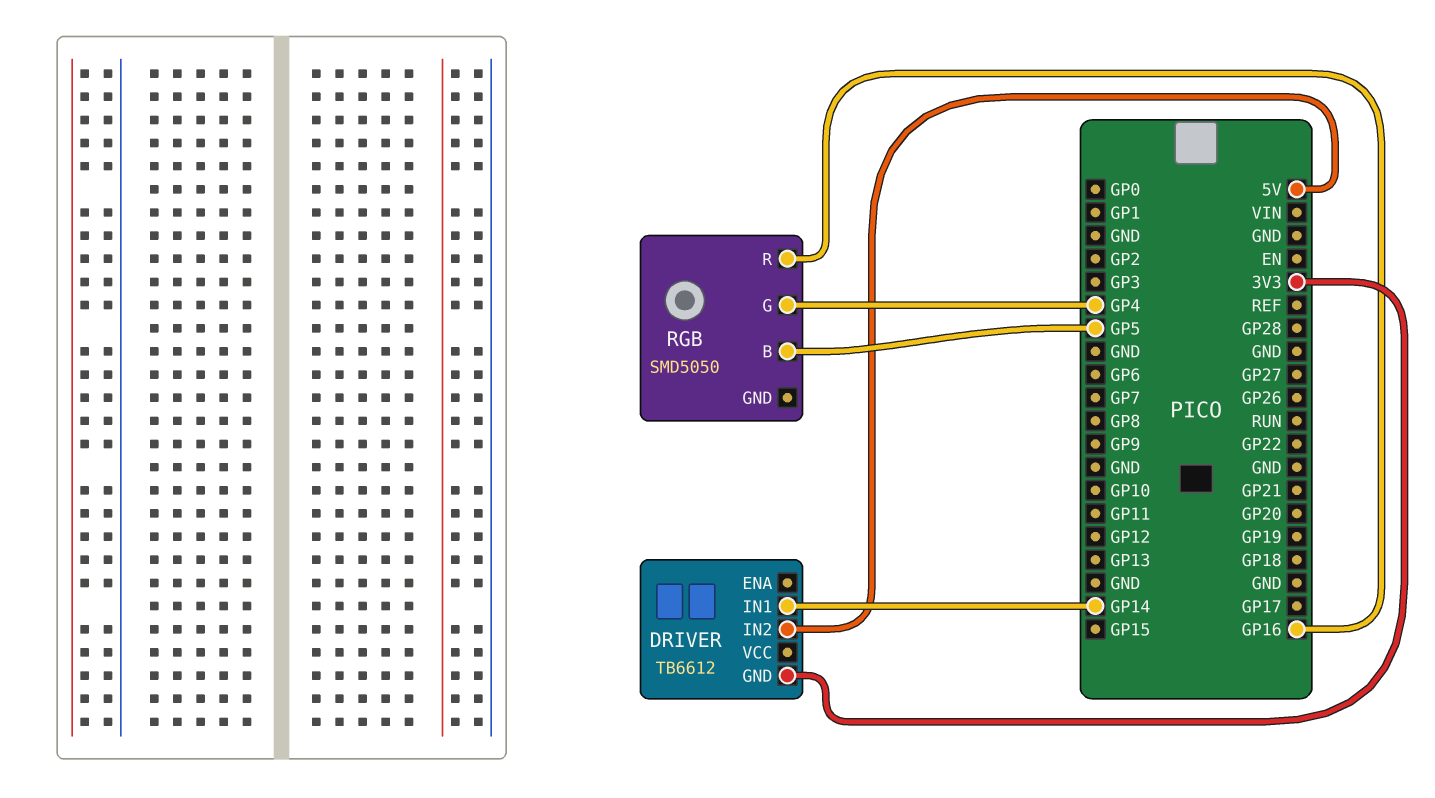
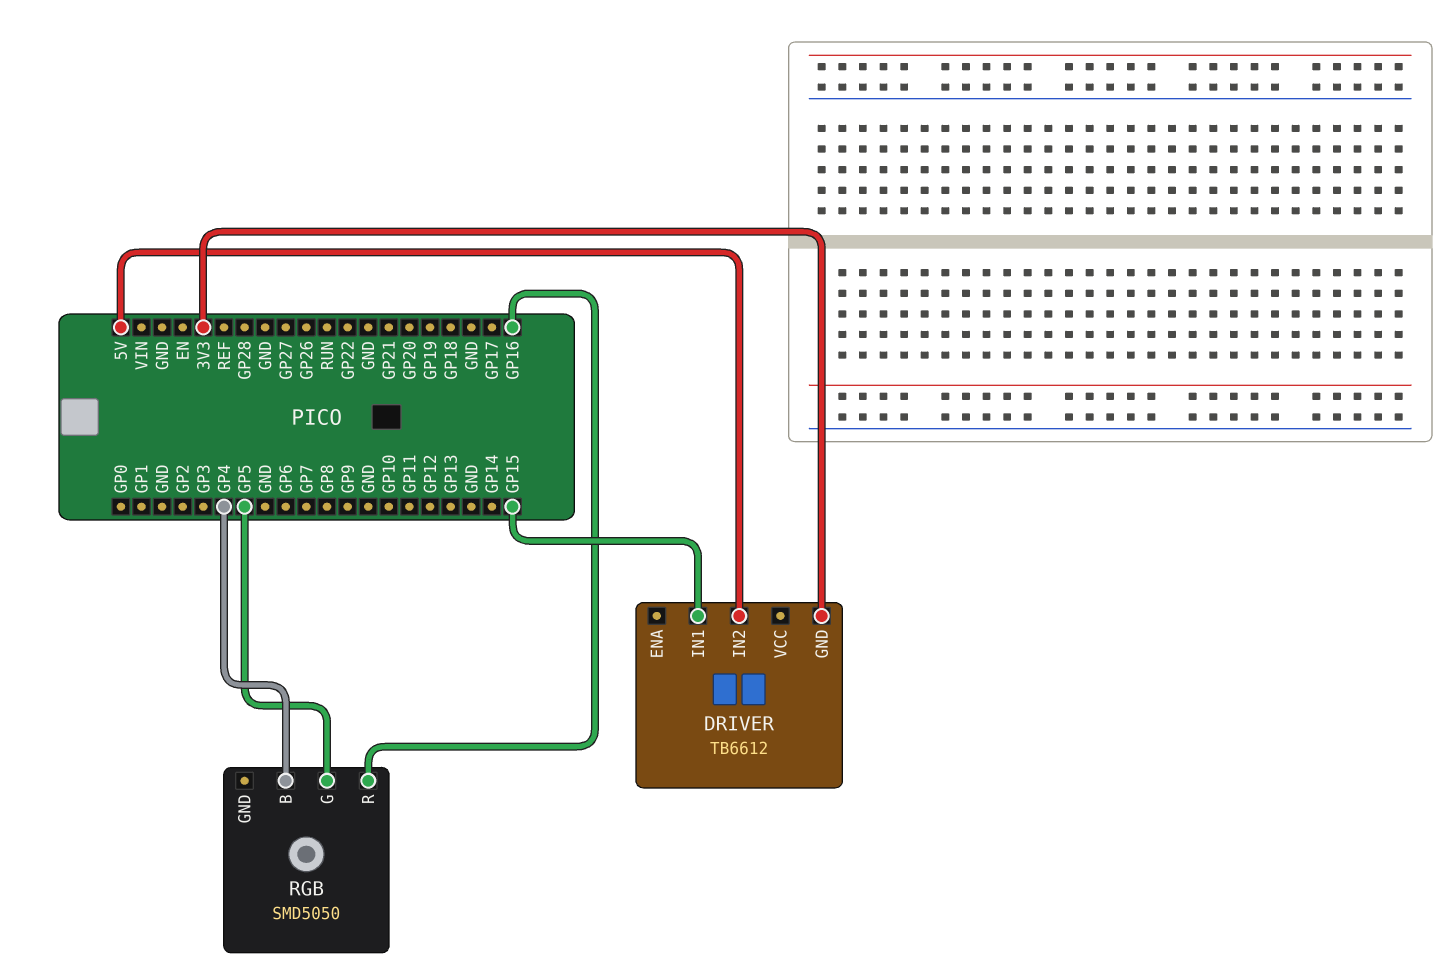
DRIVER pin IN1: GP14 -> GP15
RGB pin B: GP5 -> GP4
RGB pin G: GP4 -> GP5

